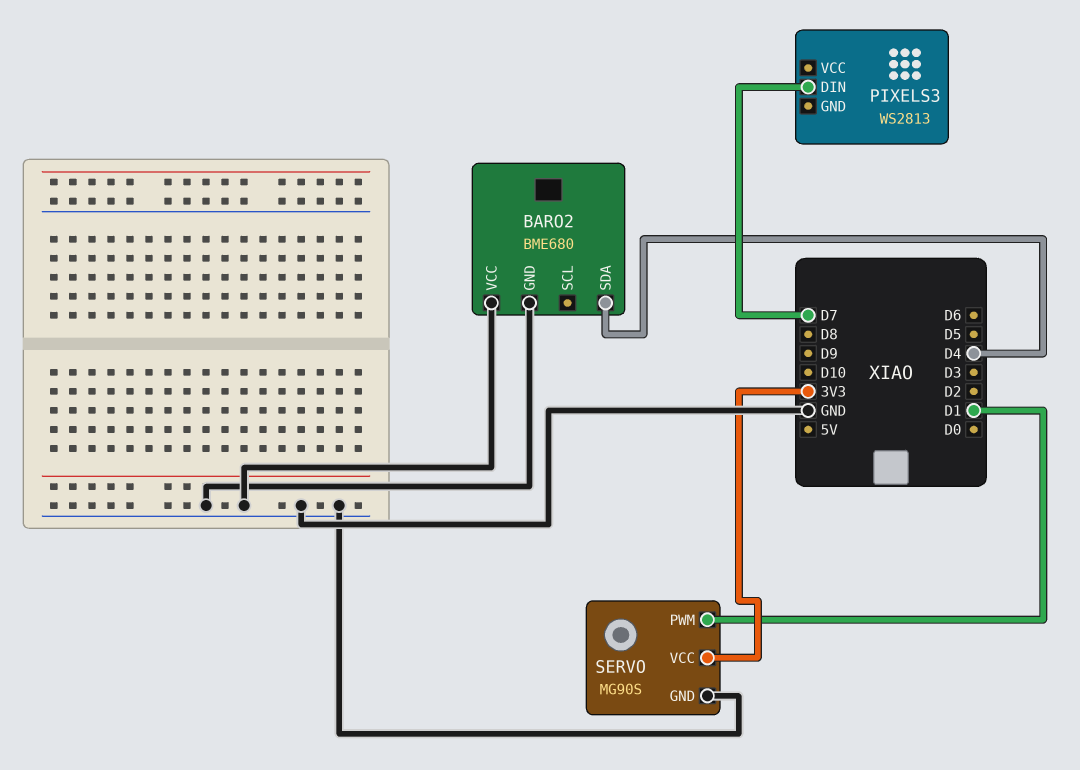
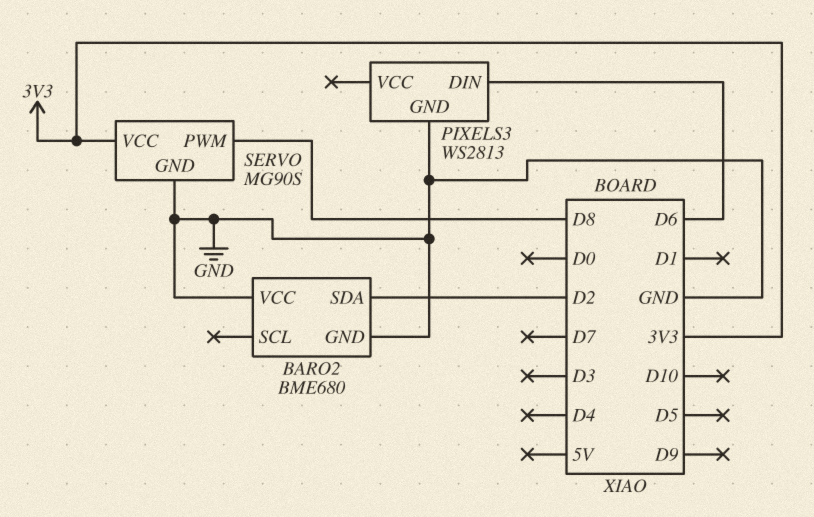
BARO2 pin SDA: D4 -> D2
PIXELS3 pin DIN: D7 -> D6
PIXELS3 pin GND: none -> GND
SERVO pin PWM: D1 -> D8

